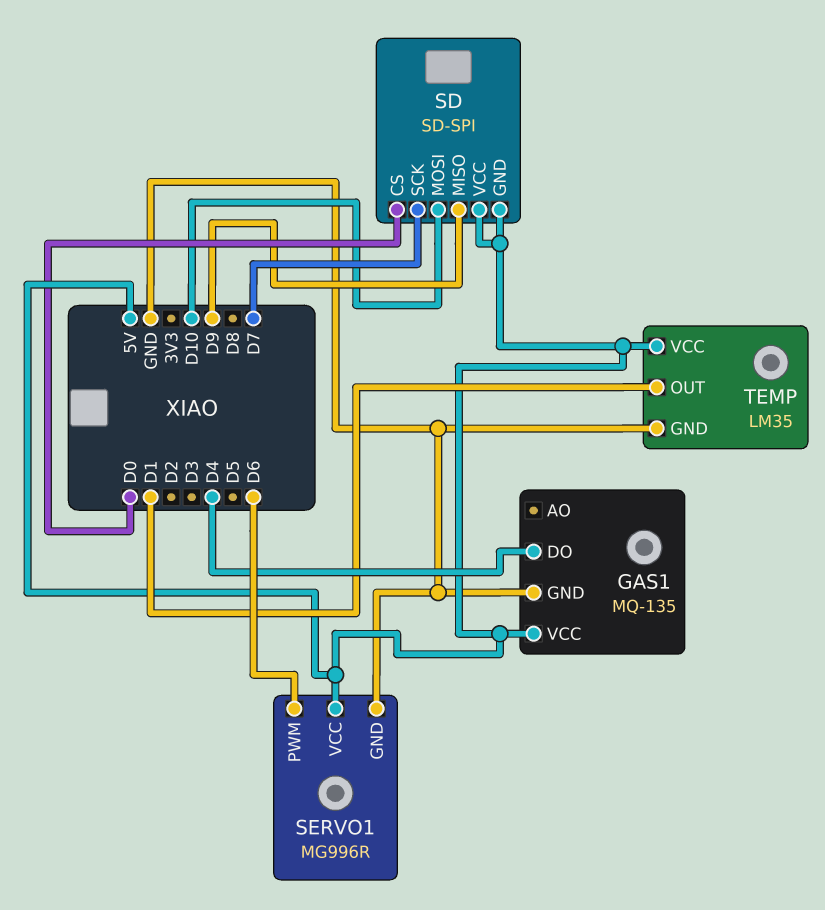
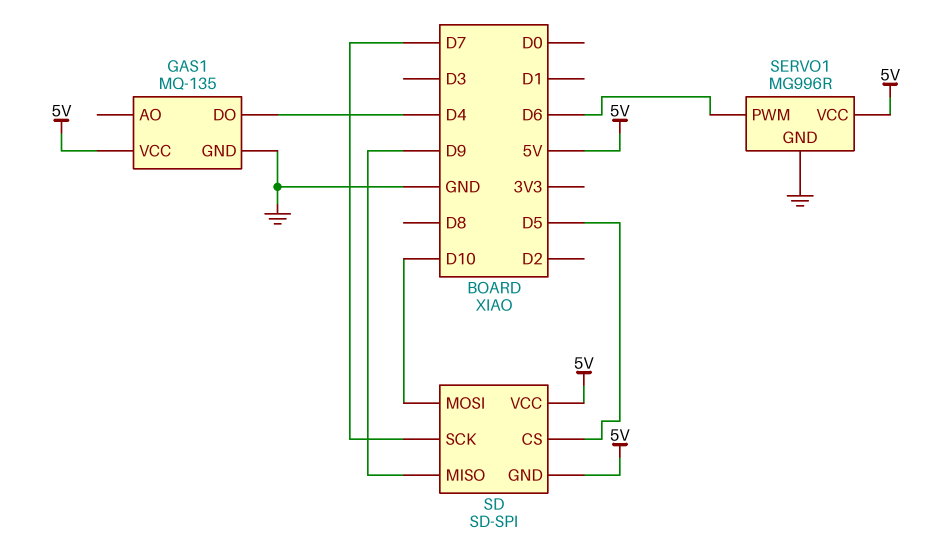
SD pin CS: D0 -> D5
TEMP: LM35 -> none
TEMP pin GND: GND -> none
TEMP pin OUT: D1 -> none
TEMP pin VCC: 5V -> none

